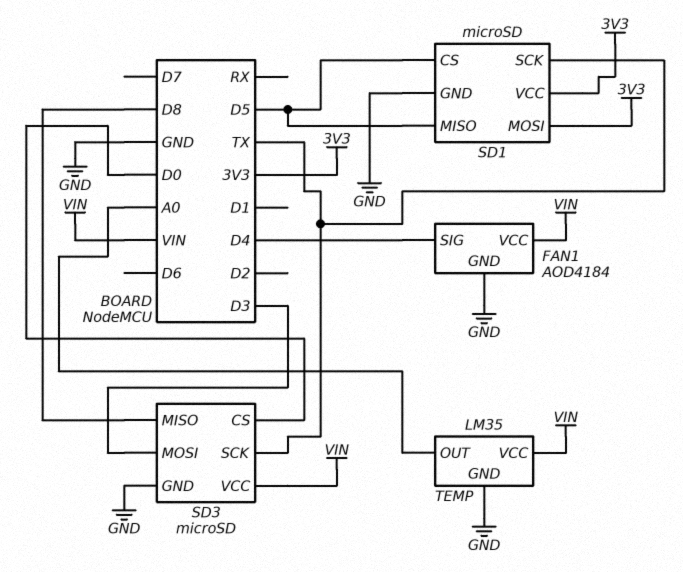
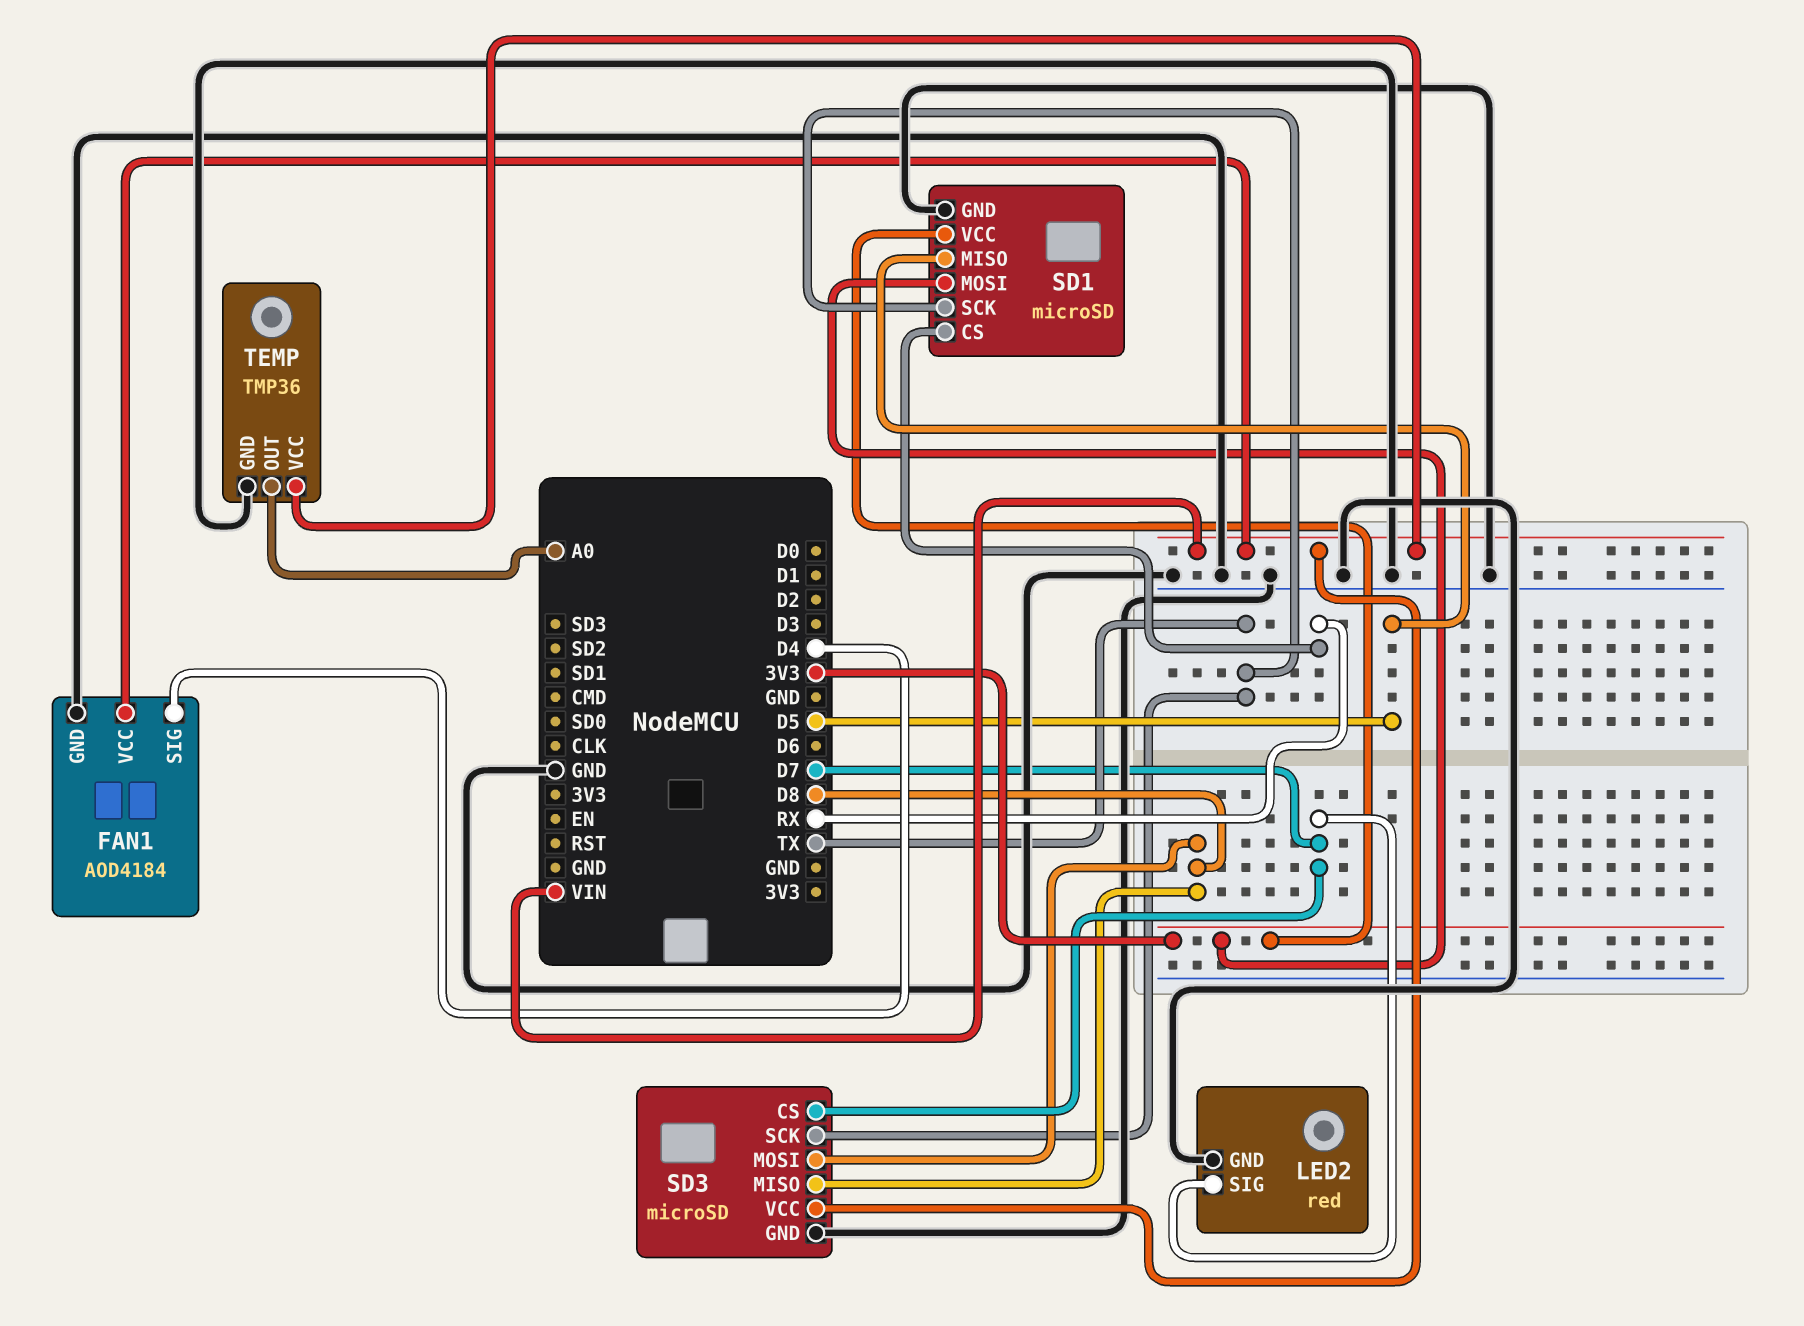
LED2: none -> red
LED2 pin GND: none -> GND
LED2 pin SIG: none -> D7
SD1 pin CS: D5 -> RX
SD3 pin CS: D0 -> D7
SD3 pin MOSI: D3 -> D8
TEMP: LM35 -> TMP36

